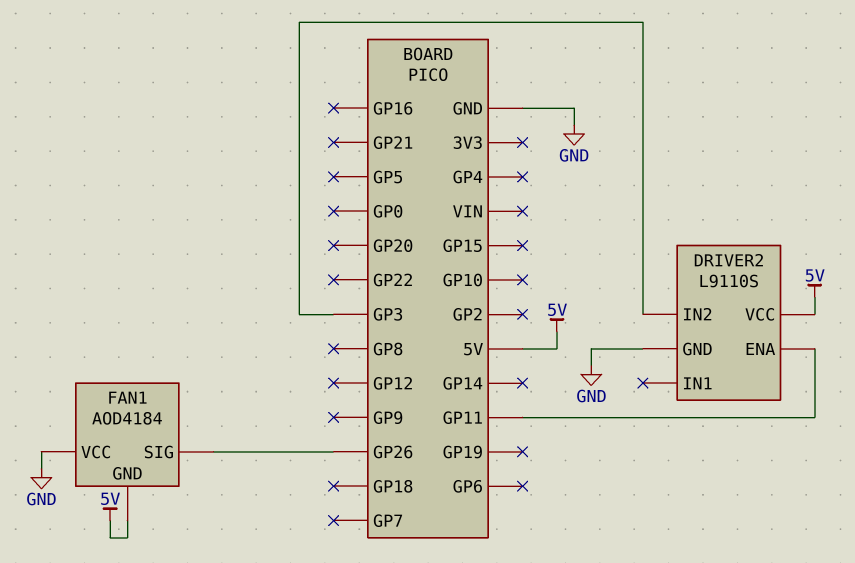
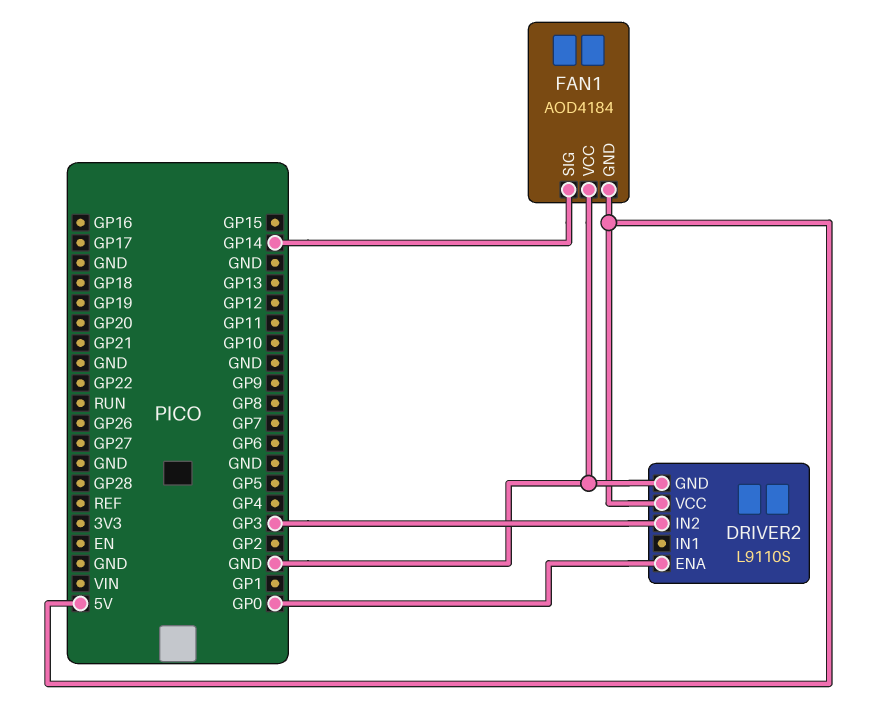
DRIVER2 pin ENA: GP11 -> GP0
FAN1 pin SIG: GP26 -> GP14

